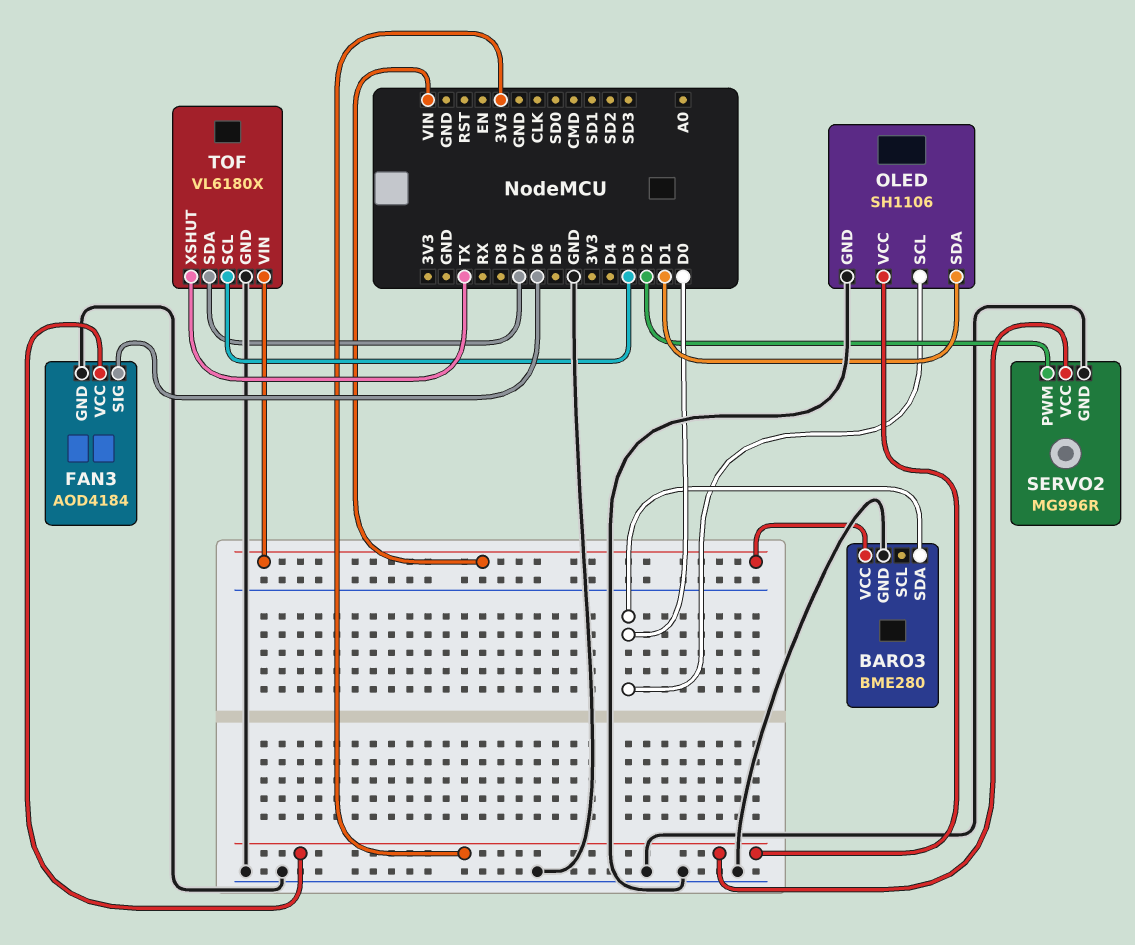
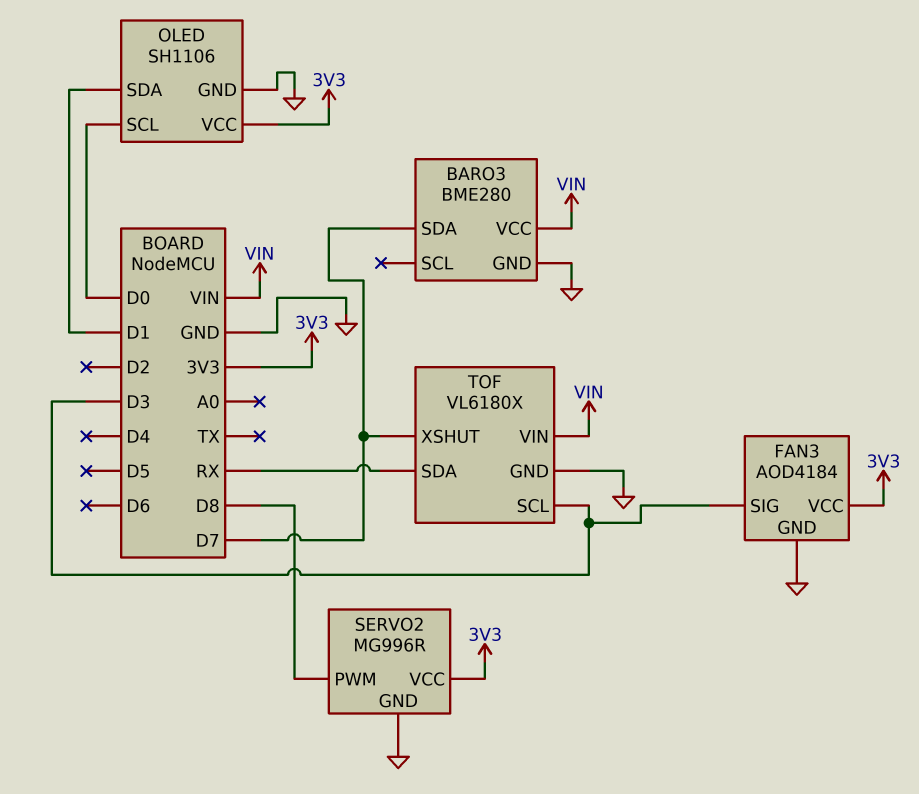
BARO3 pin SDA: D0 -> D7
FAN3 pin SIG: D6 -> D3
SERVO2 pin PWM: D2 -> D8
TOF pin SDA: D7 -> RX
TOF pin XSHUT: TX -> D7

